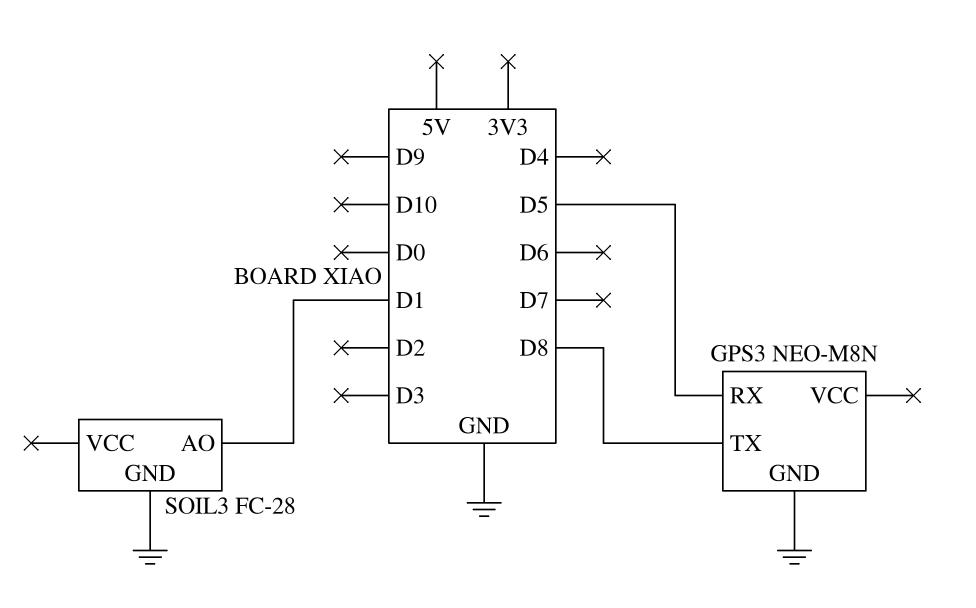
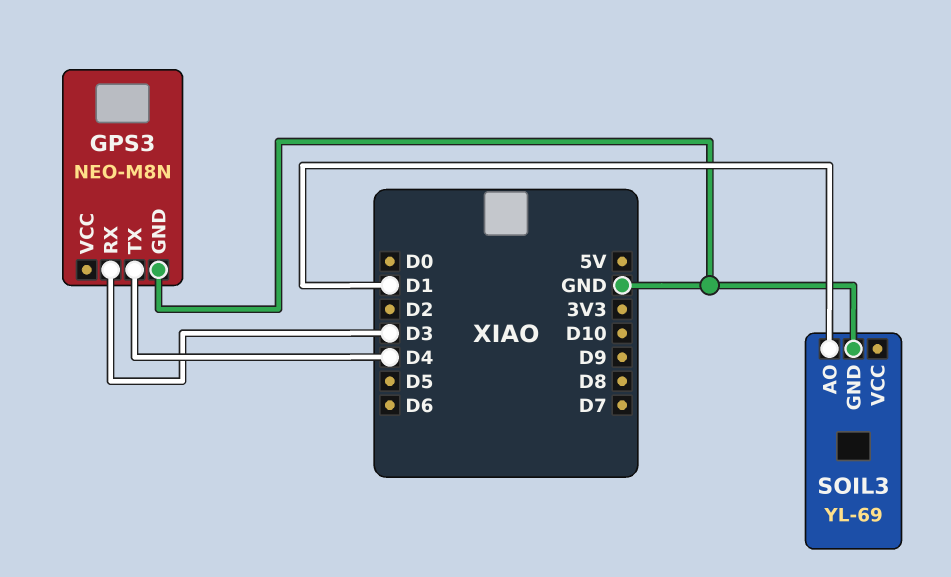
GPS3 pin RX: D5 -> D3
GPS3 pin TX: D8 -> D4
SOIL3: FC-28 -> YL-69

